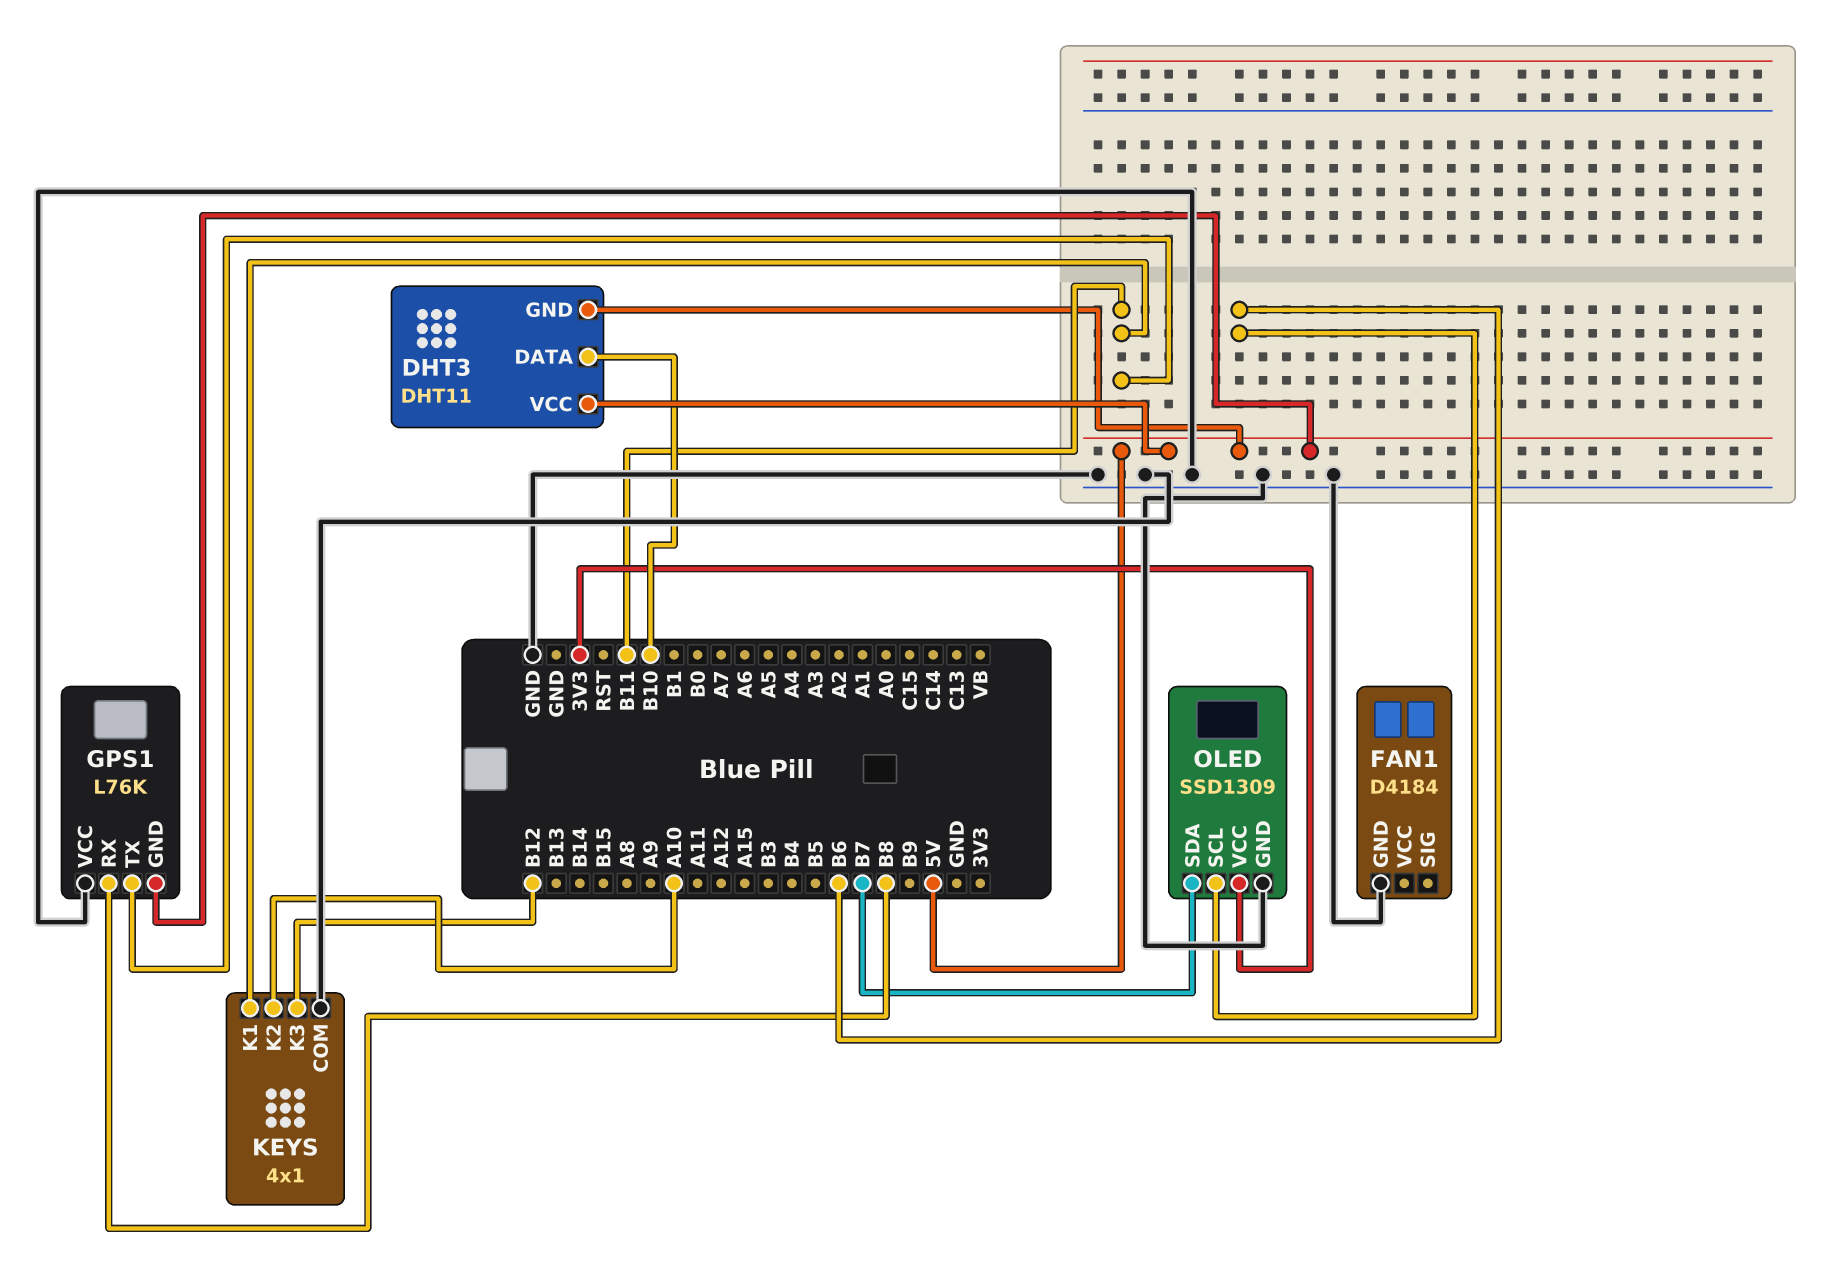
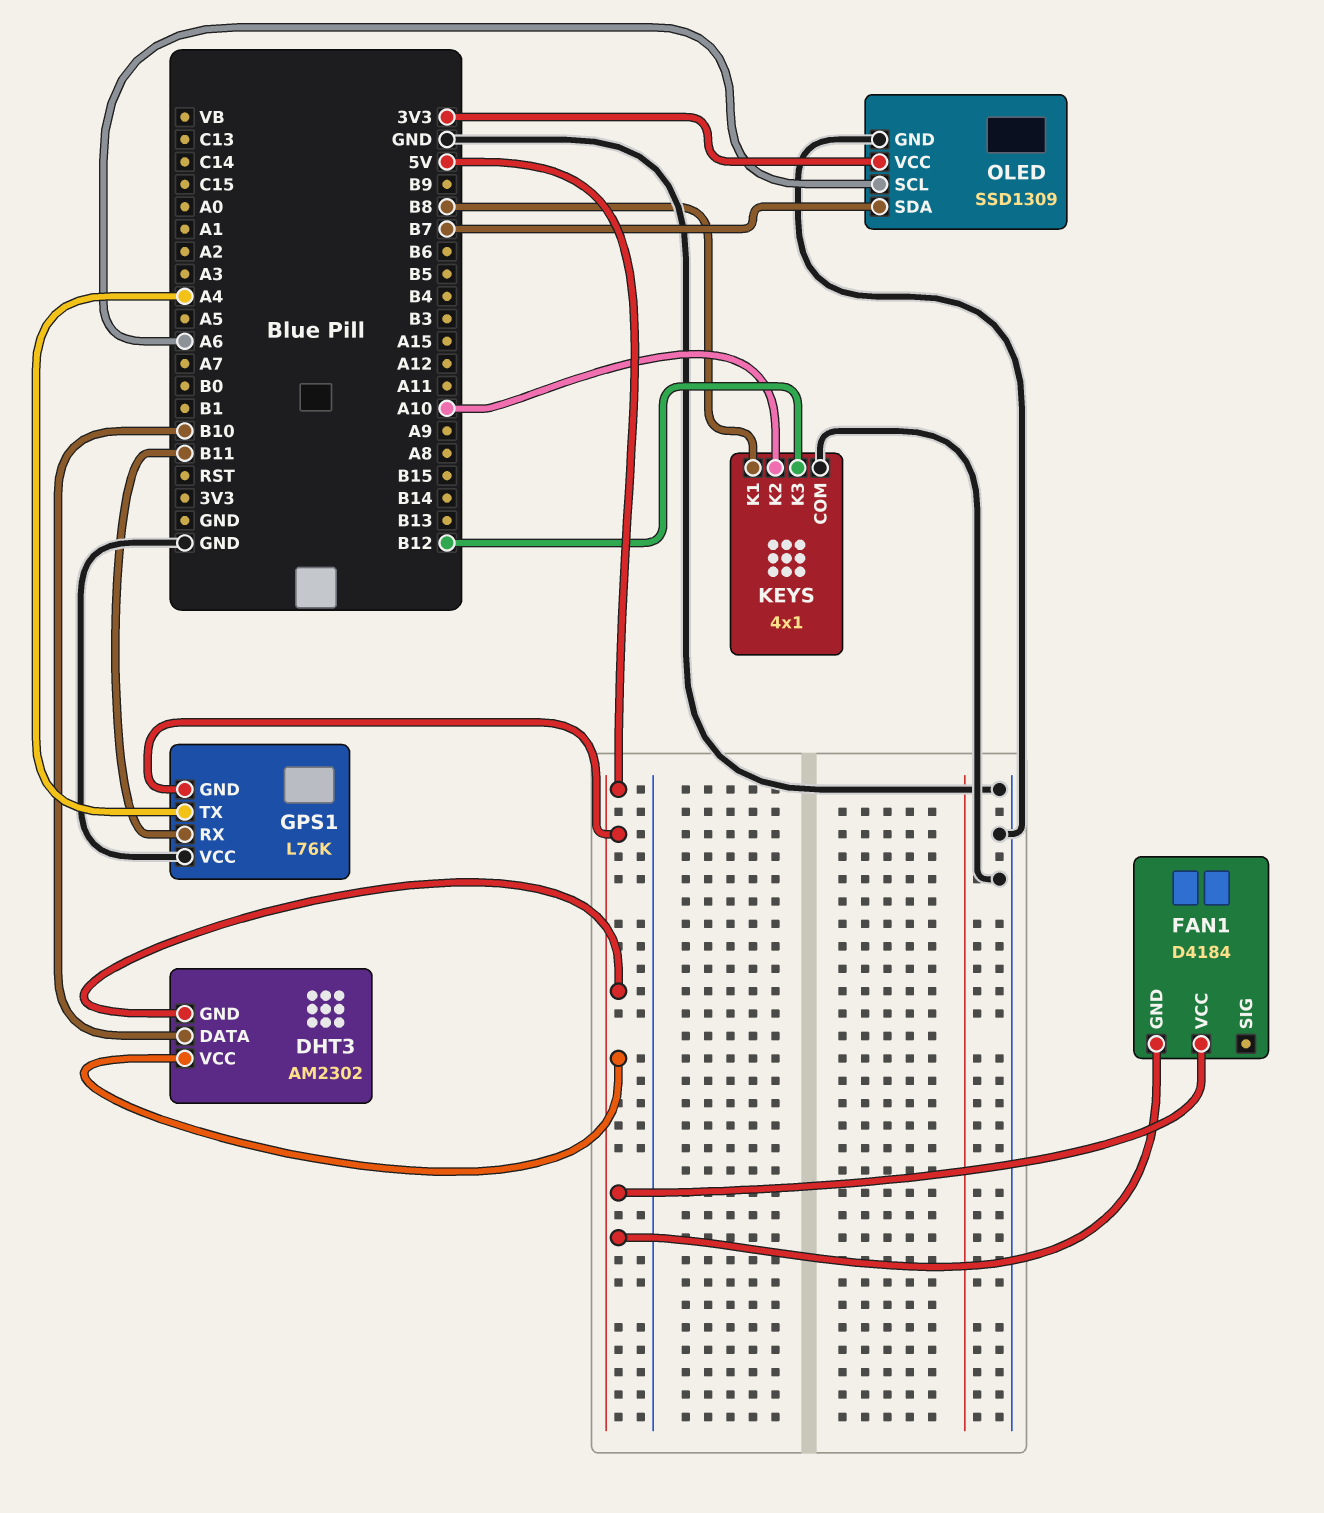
DHT3: DHT11 -> AM2302
FAN1 pin GND: GND -> 5V
FAN1 pin VCC: none -> 5V
GPS1 pin RX: B8 -> B11
GPS1 pin TX: B11 -> A4
KEYS pin K1: B11 -> B8
OLED pin SCL: B6 -> A6

